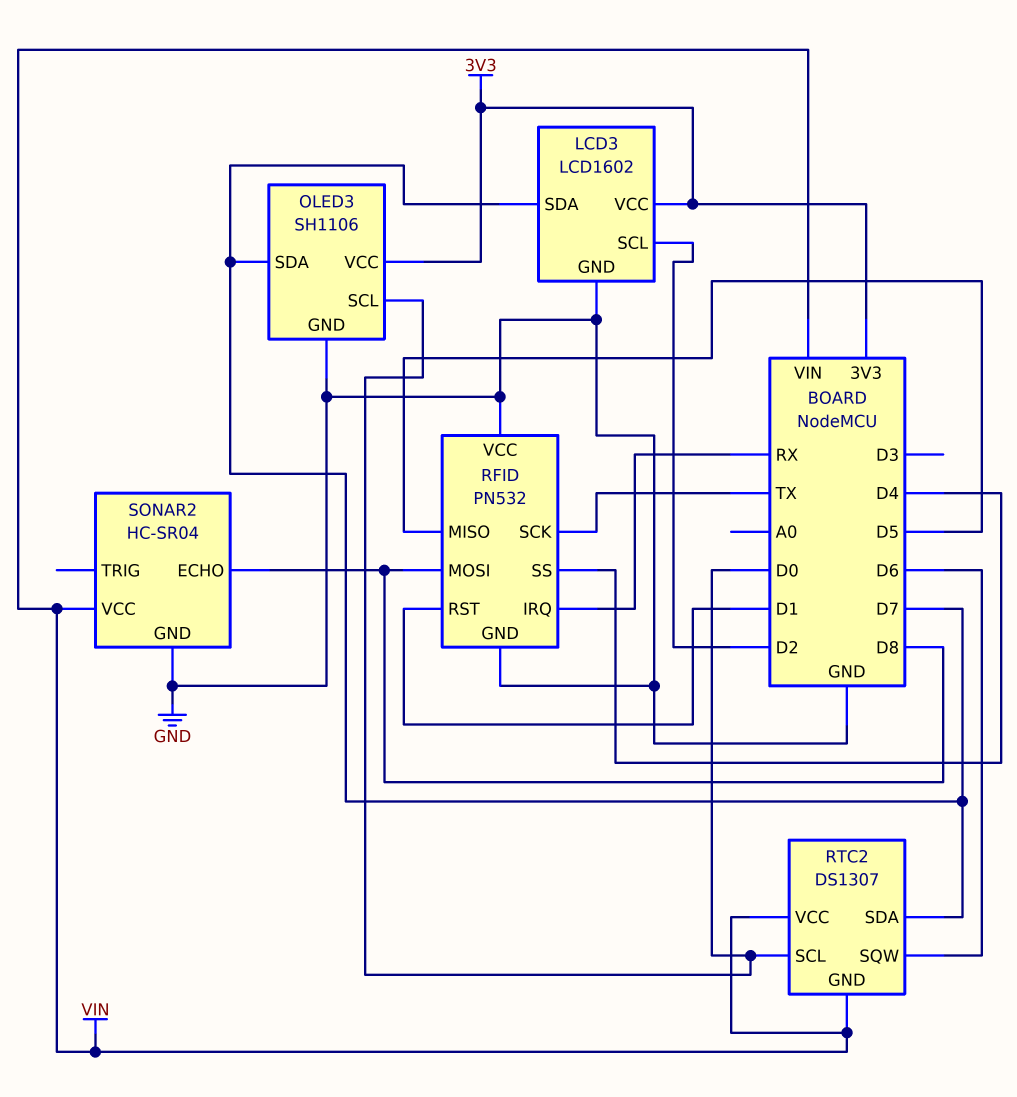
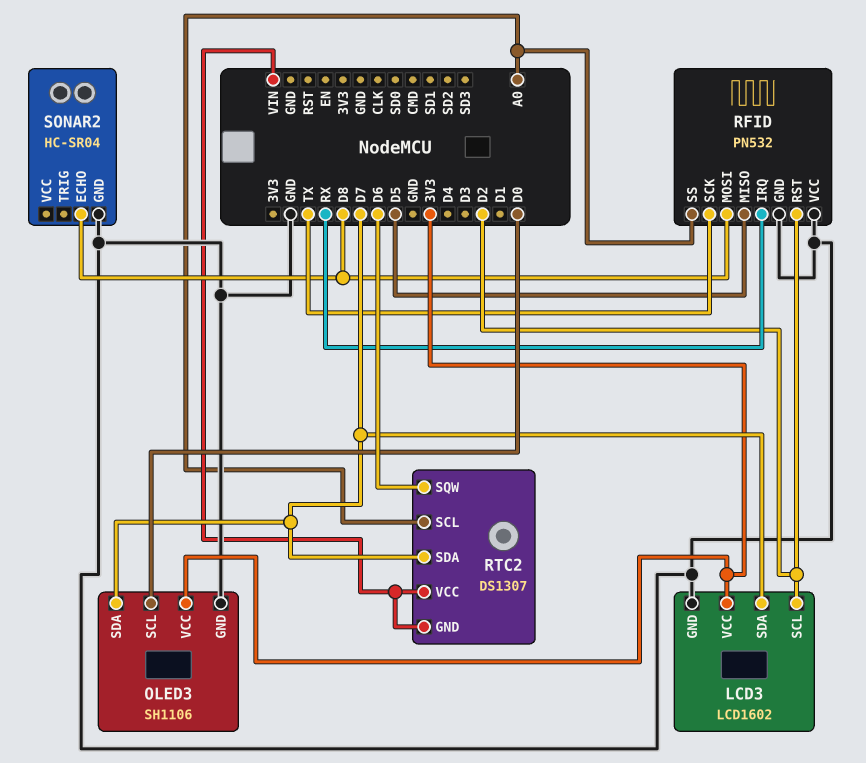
RFID pin RST: D1 -> D2
RFID pin SS: D4 -> A0
RTC2 pin SCL: D0 -> A0
SONAR2 pin VCC: VIN -> none

